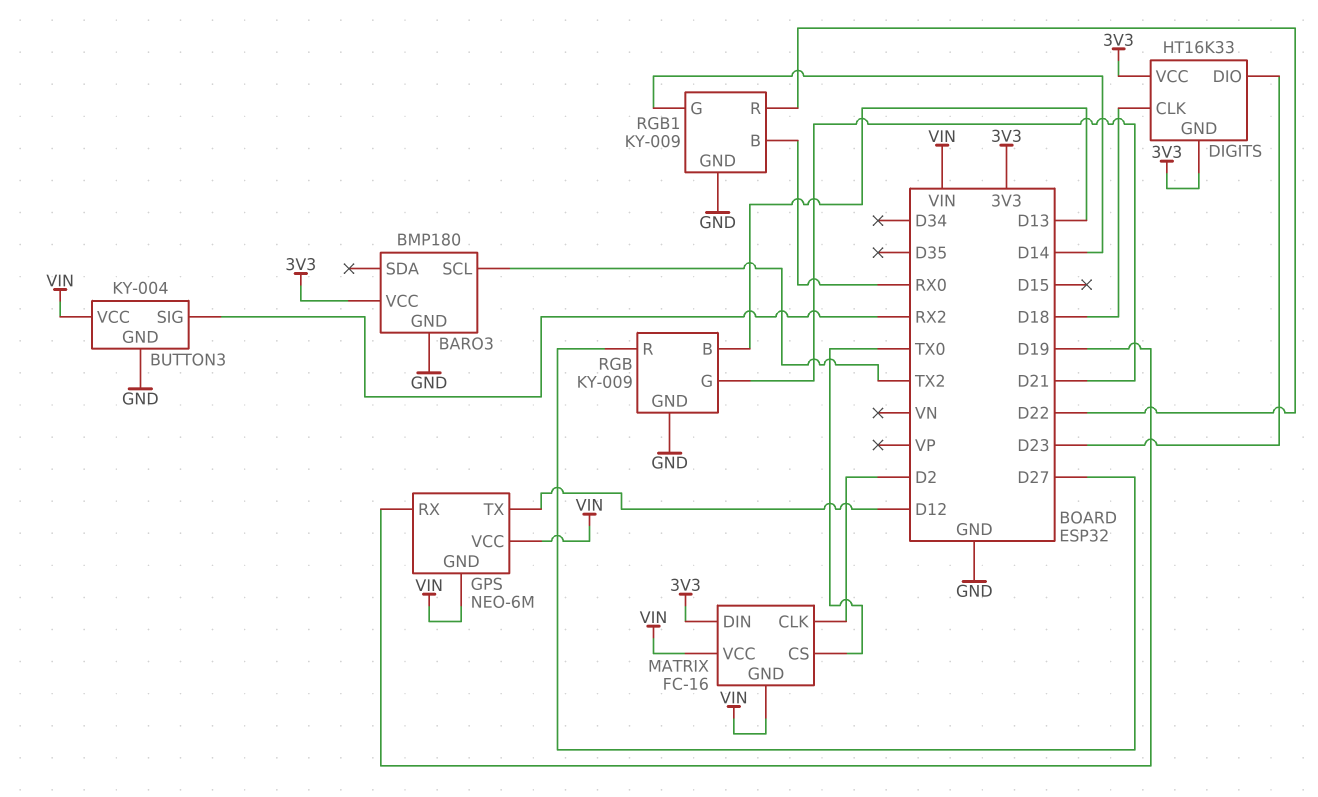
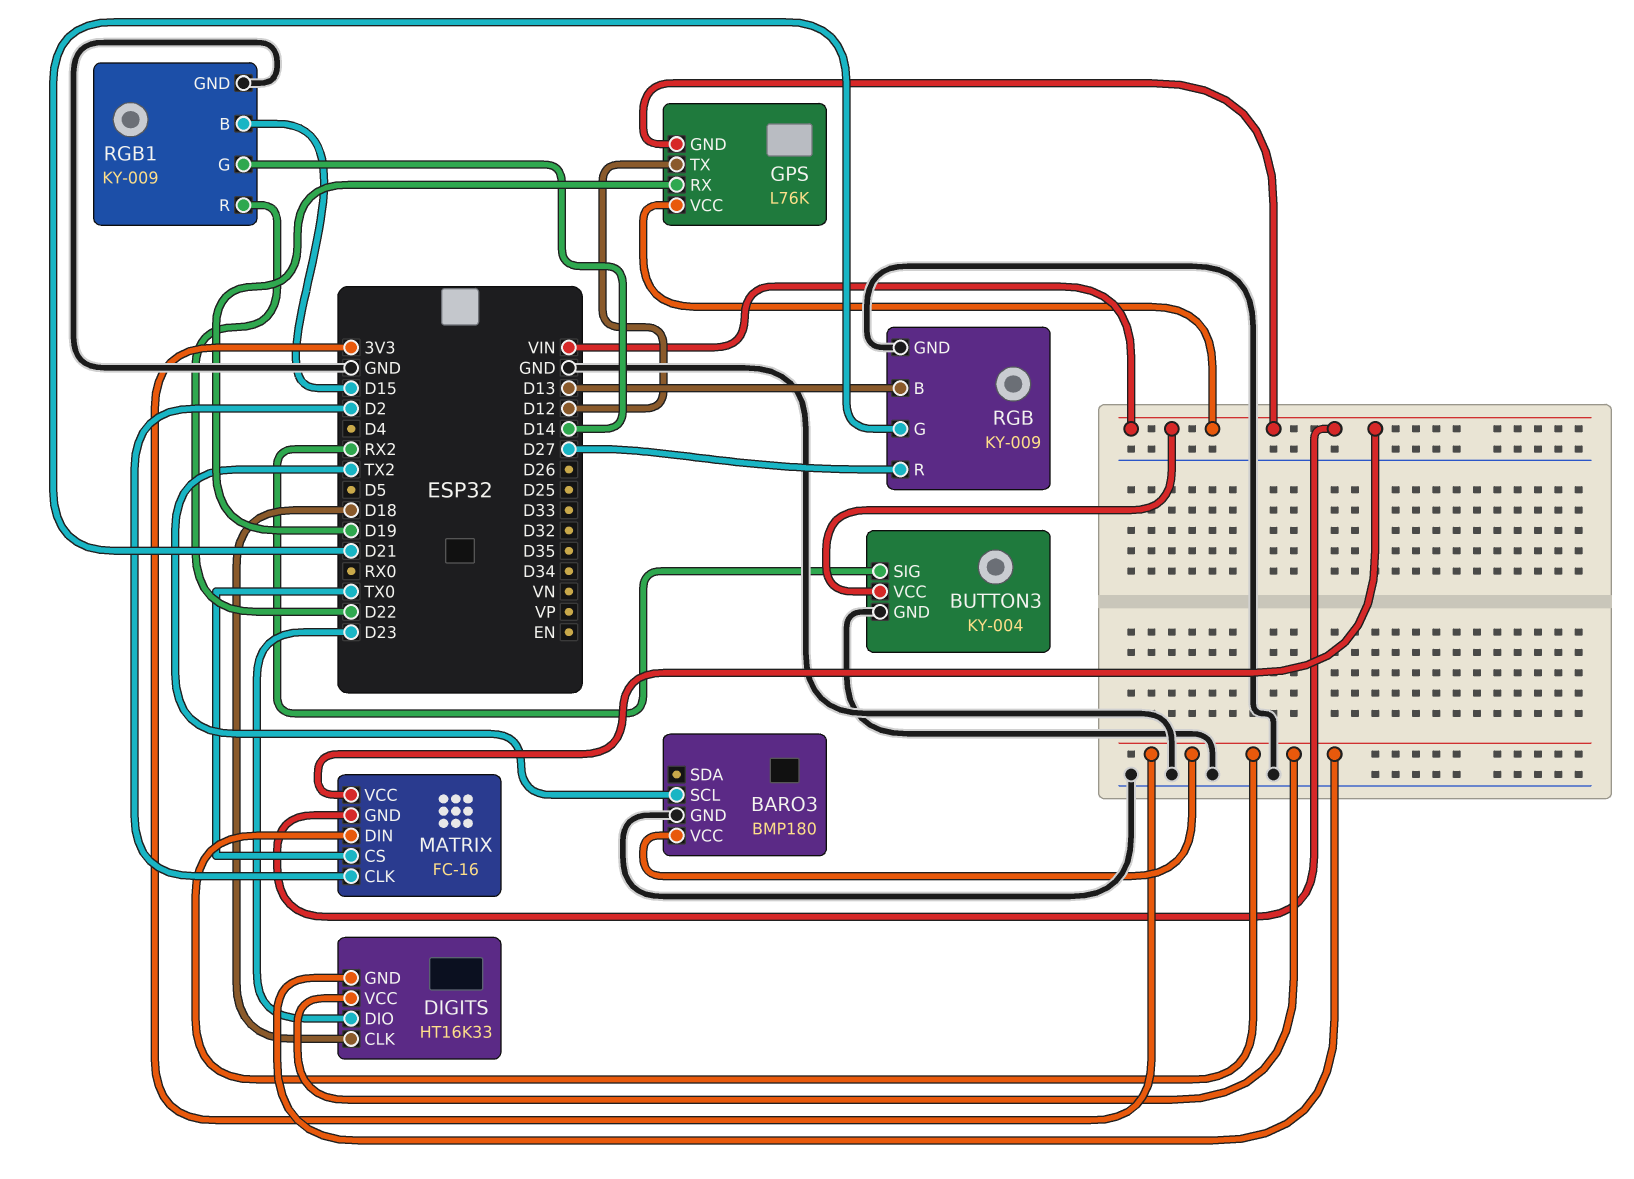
GPS: NEO-6M -> L76K
RGB1 pin B: RX0 -> D15

